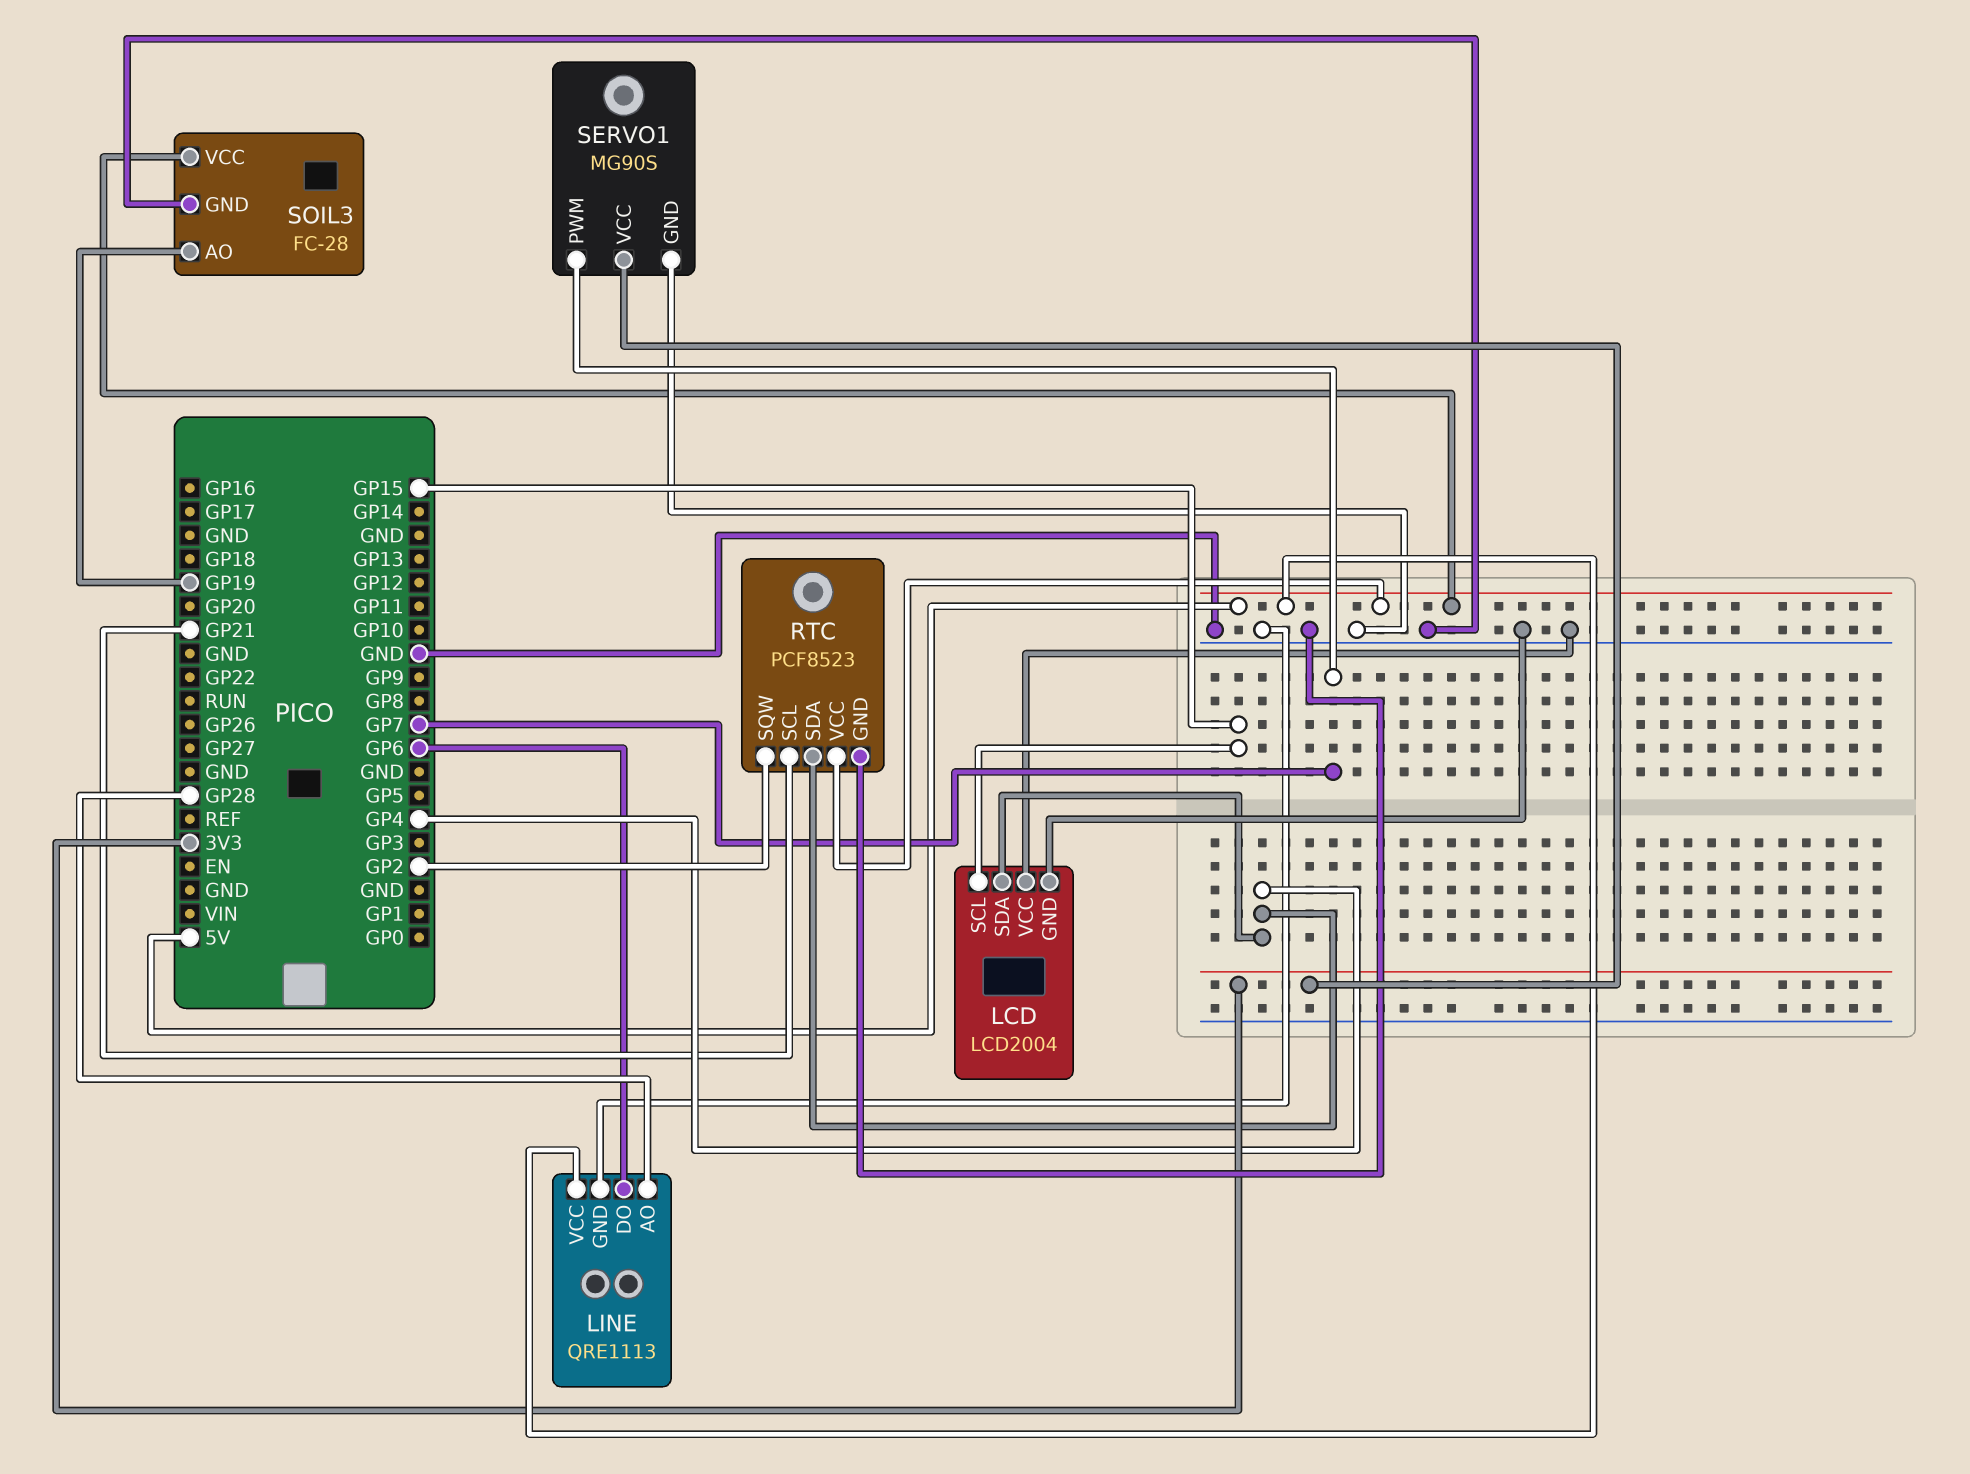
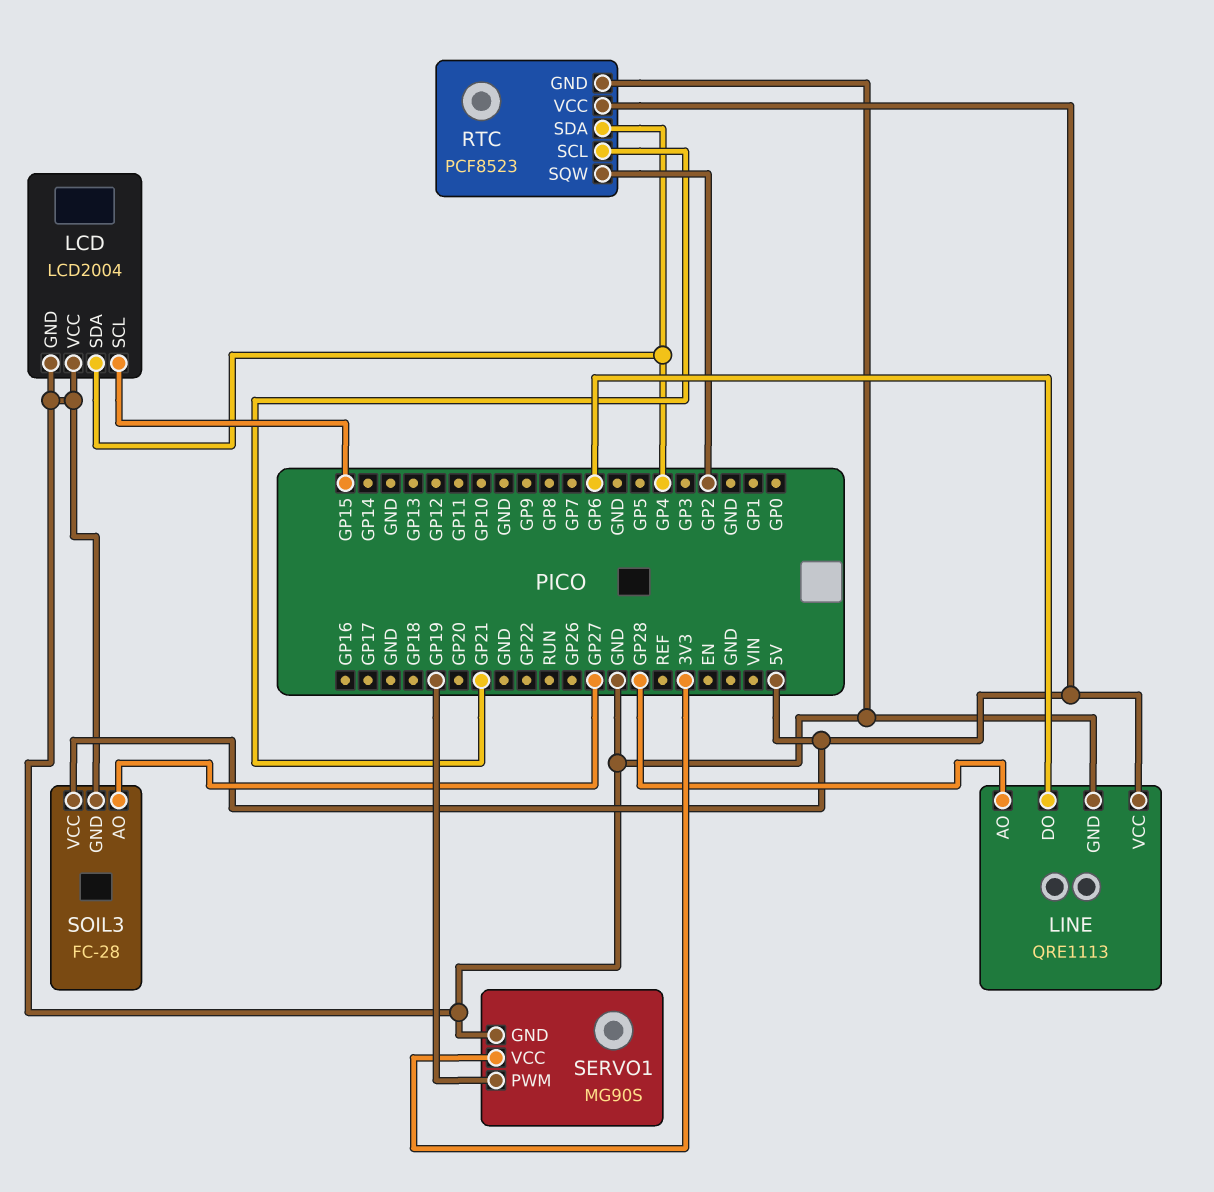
SERVO1 pin PWM: GP7 -> GP19
SOIL3 pin AO: GP19 -> GP27

